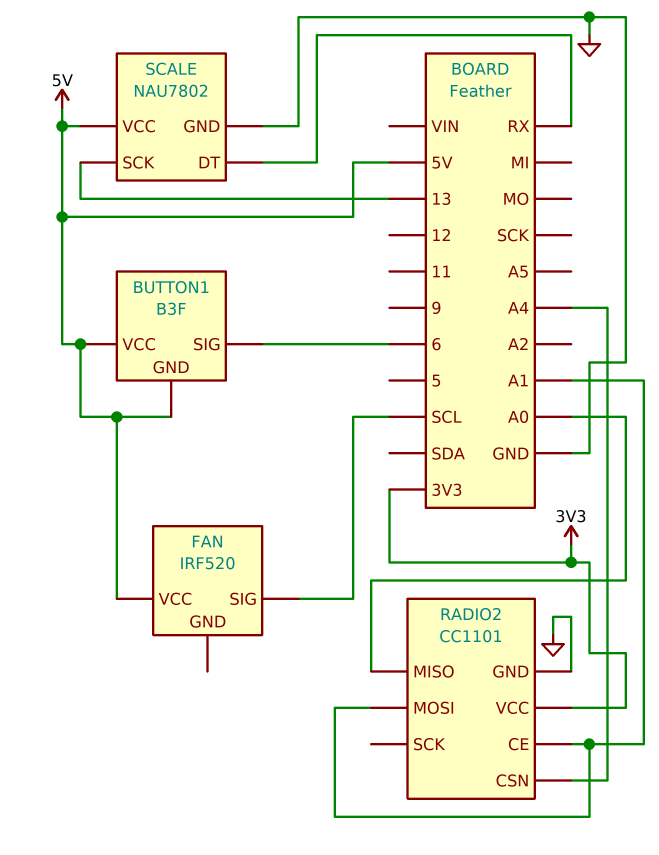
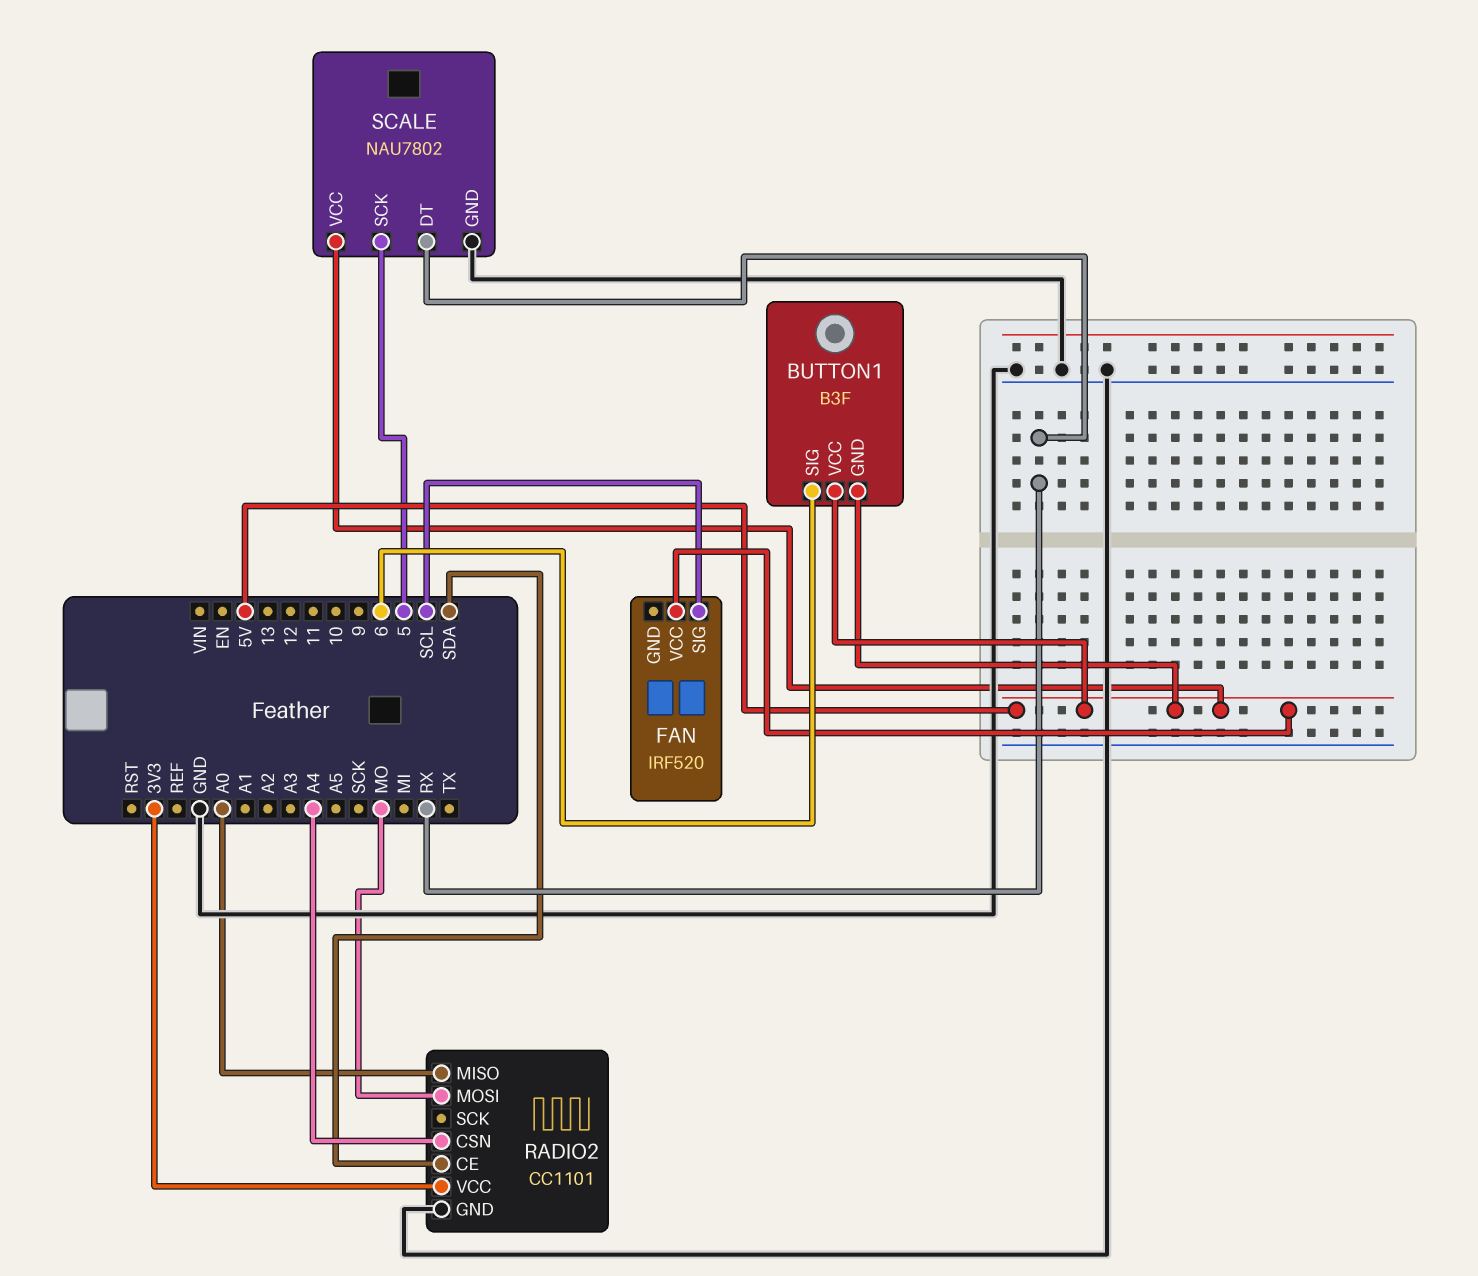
RADIO2 pin CE: A1 -> SDA
RADIO2 pin MOSI: A1 -> MO
SCALE pin SCK: 13 -> 5

